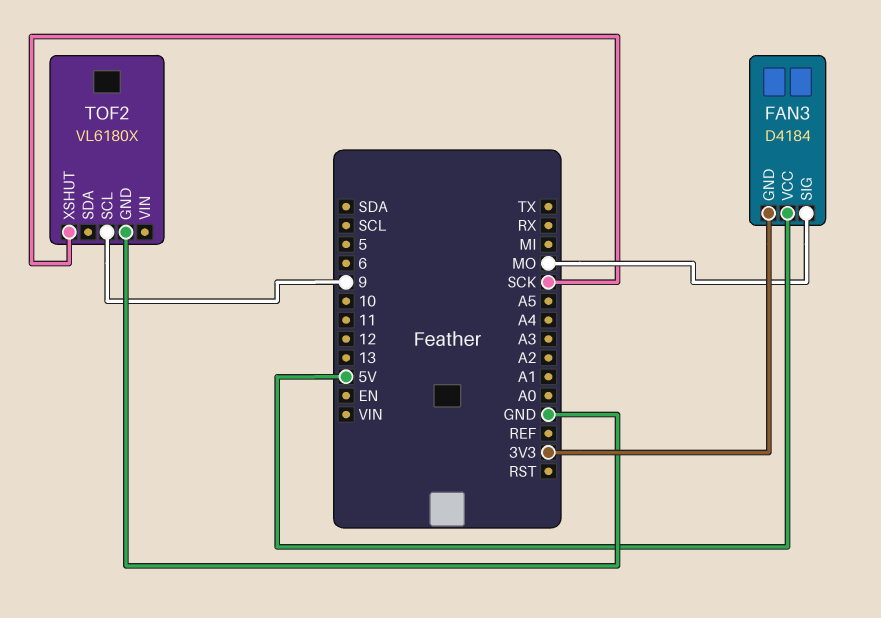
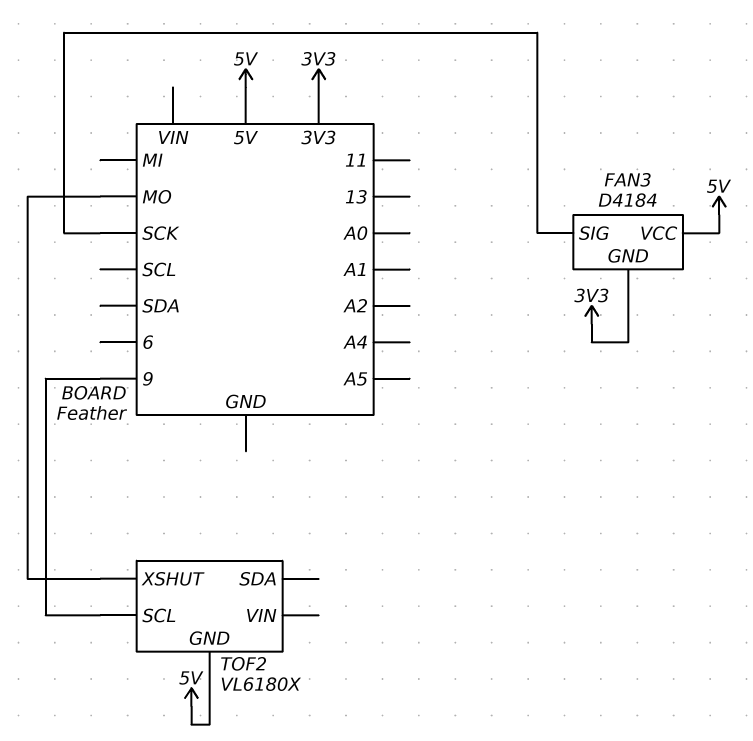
FAN3 pin SIG: MO -> SCK
TOF2 pin GND: GND -> 5V
TOF2 pin XSHUT: SCK -> MO

